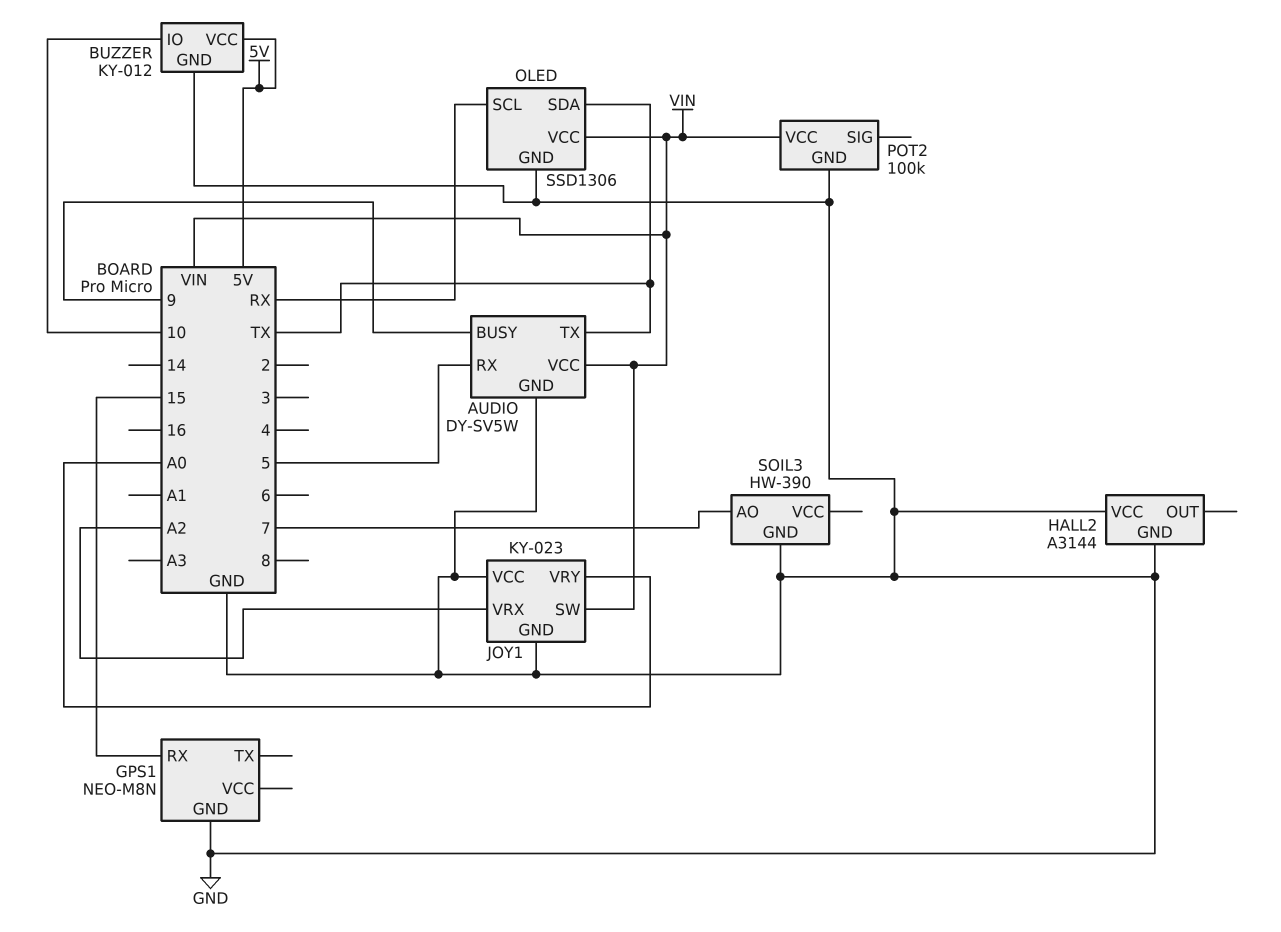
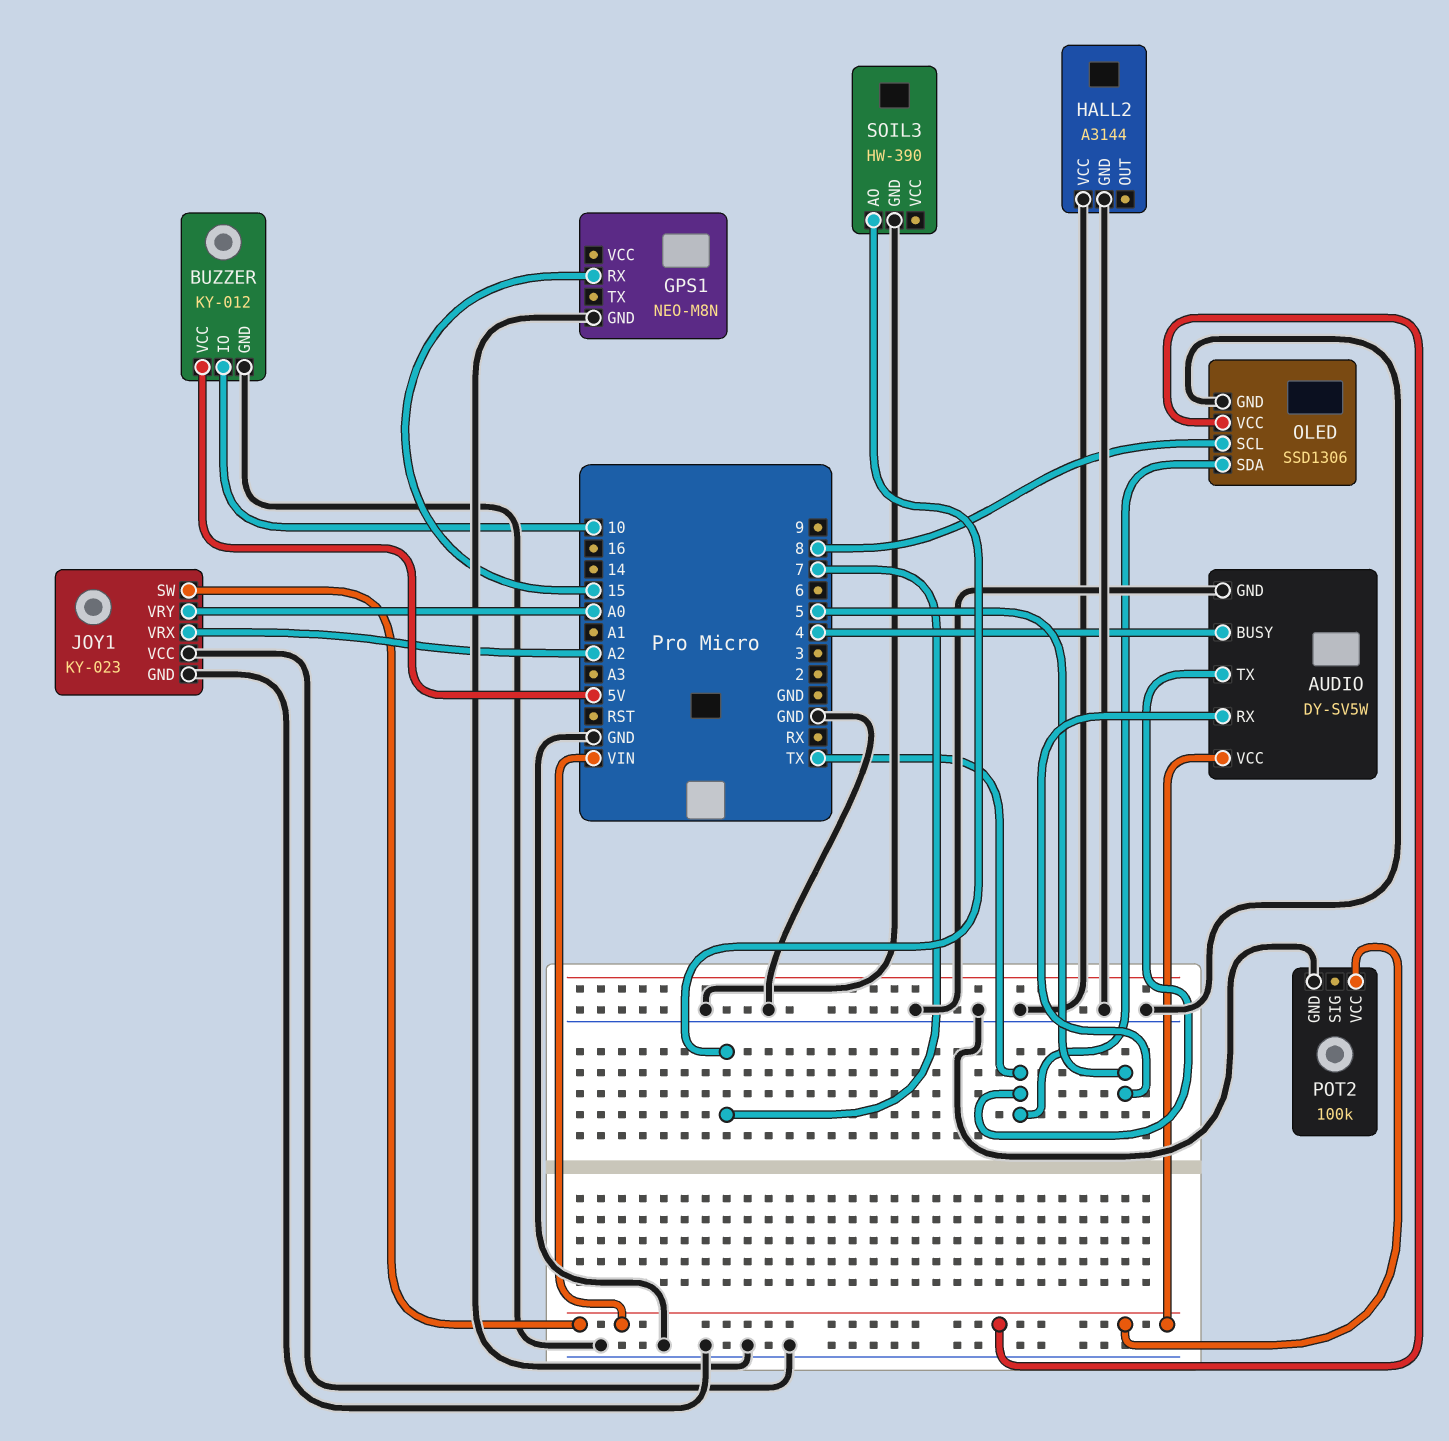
AUDIO pin BUSY: 9 -> 4
OLED pin SCL: RX -> 8

